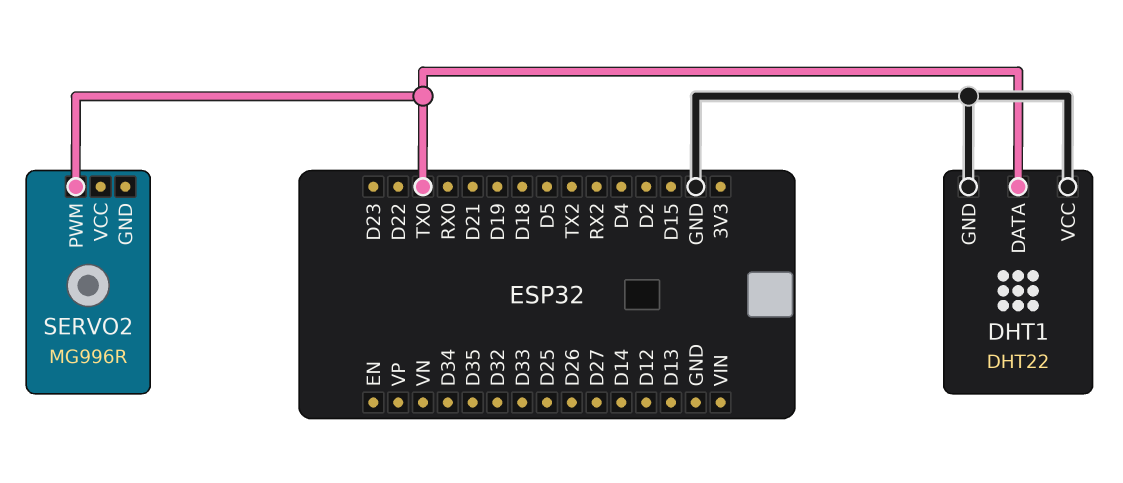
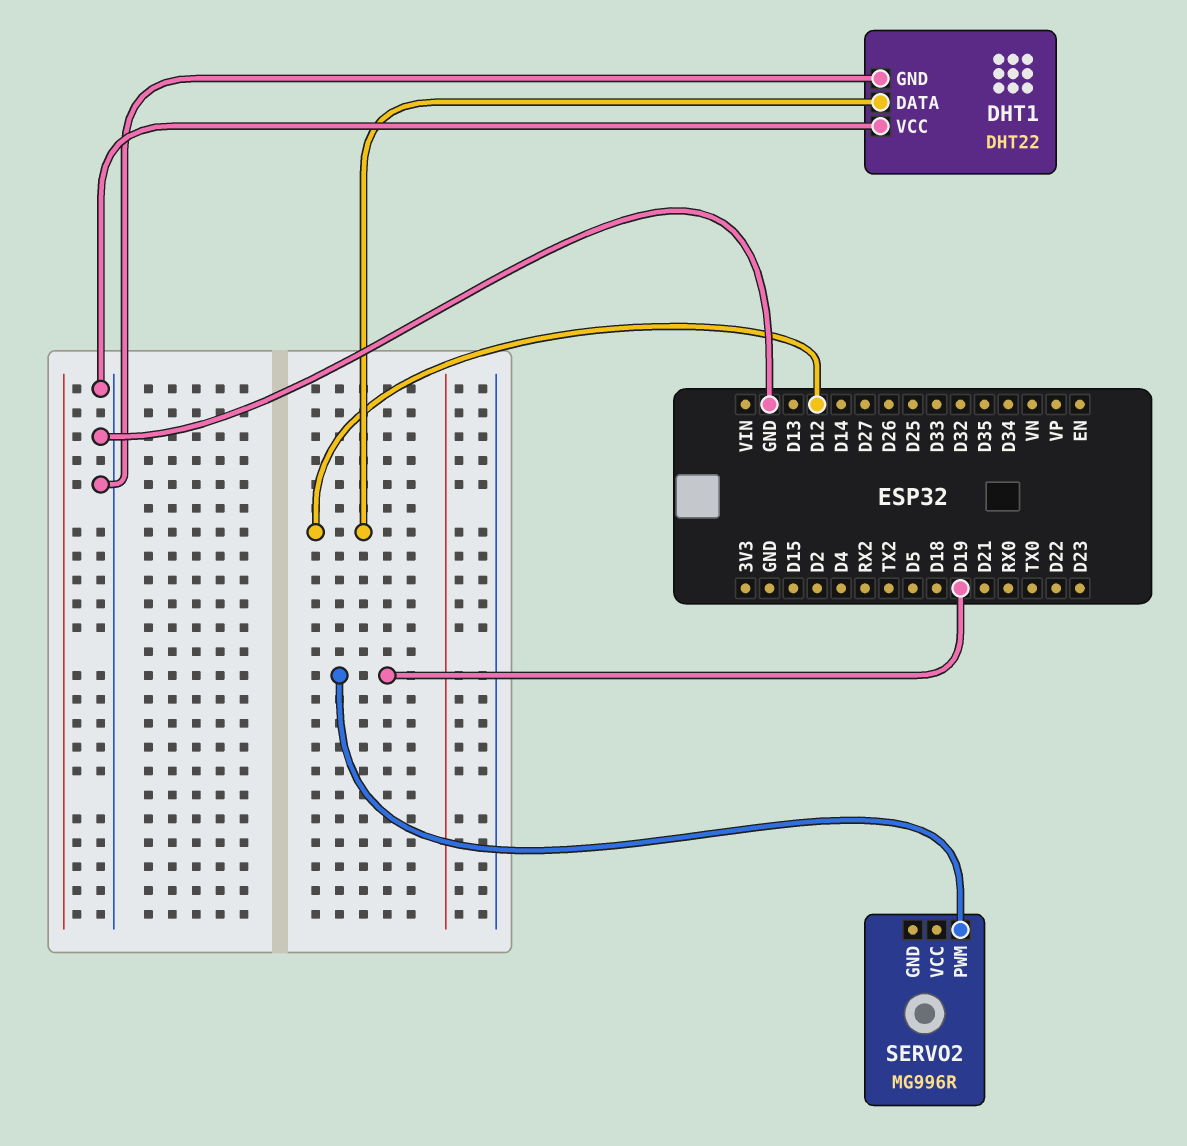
DHT1 pin DATA: TX0 -> D12
SERVO2 pin PWM: TX0 -> D19

